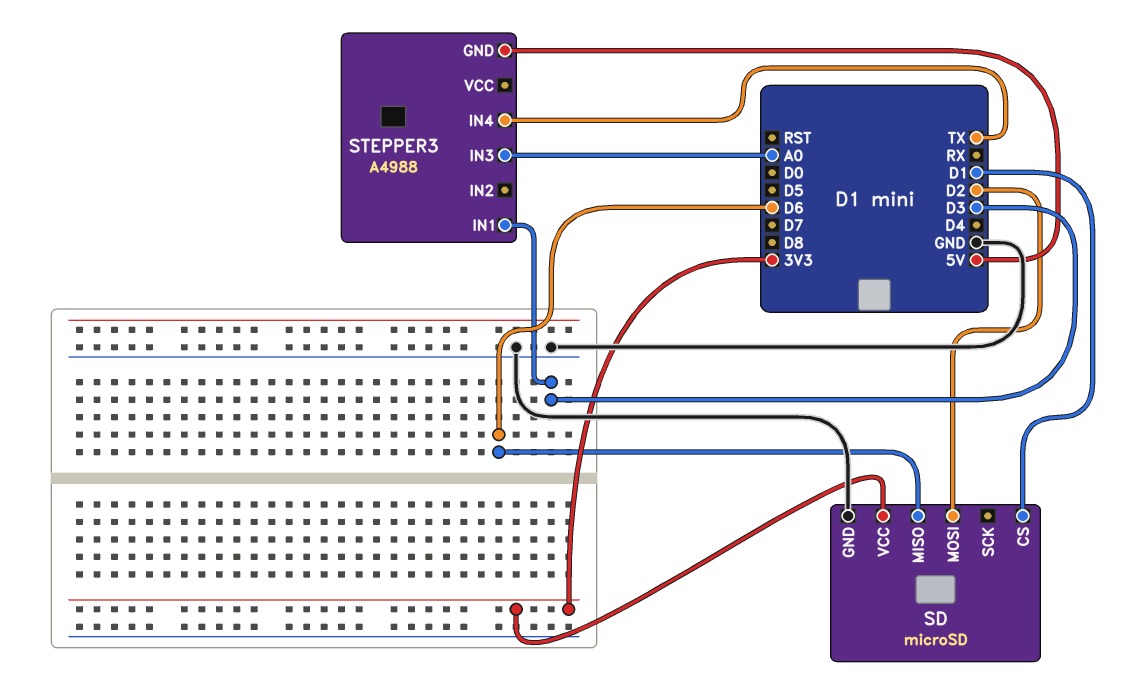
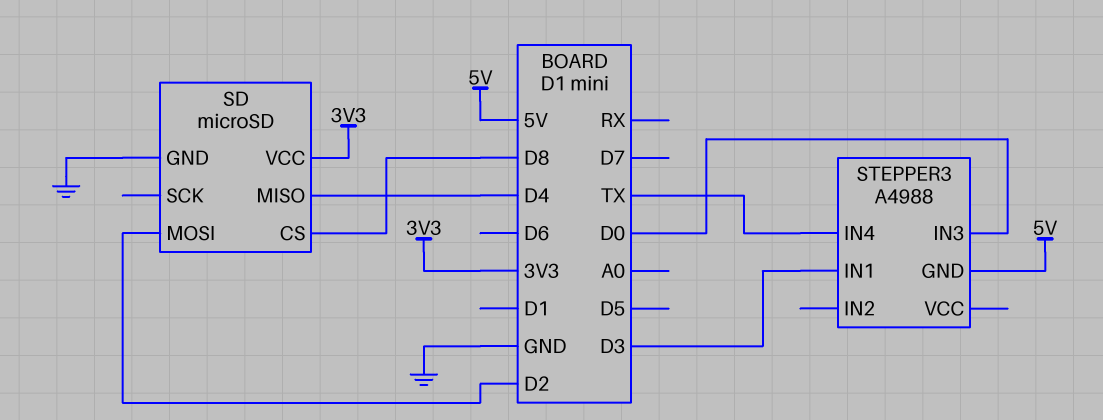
SD pin CS: D1 -> D8
SD pin MISO: D6 -> D4
STEPPER3 pin IN3: A0 -> D0

